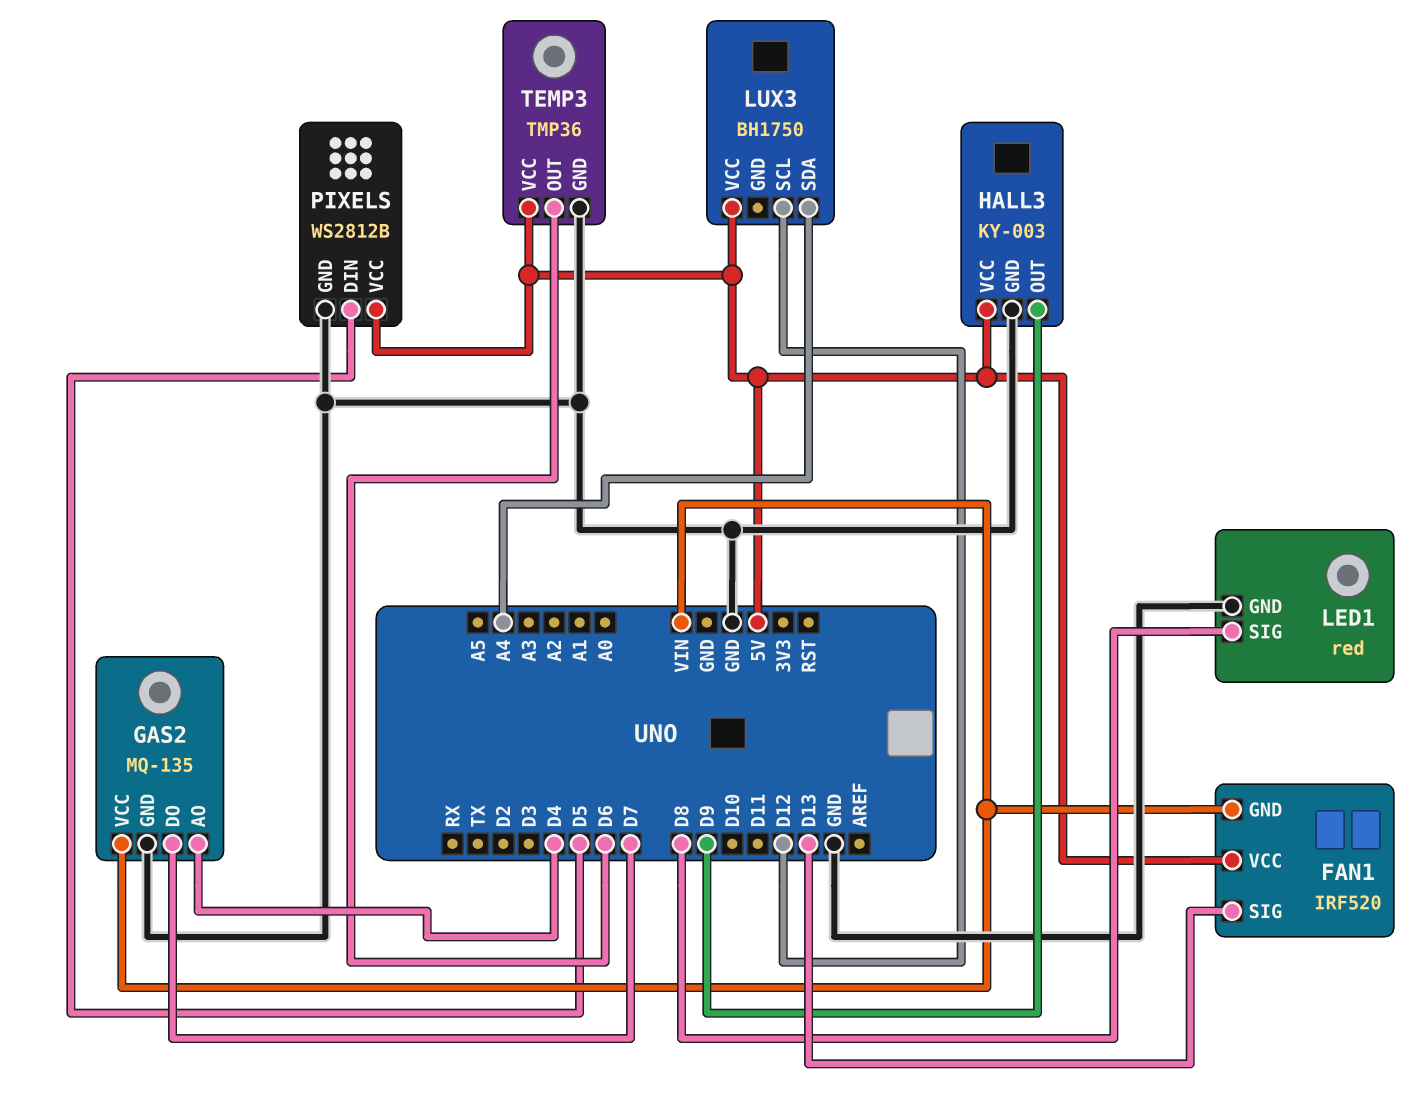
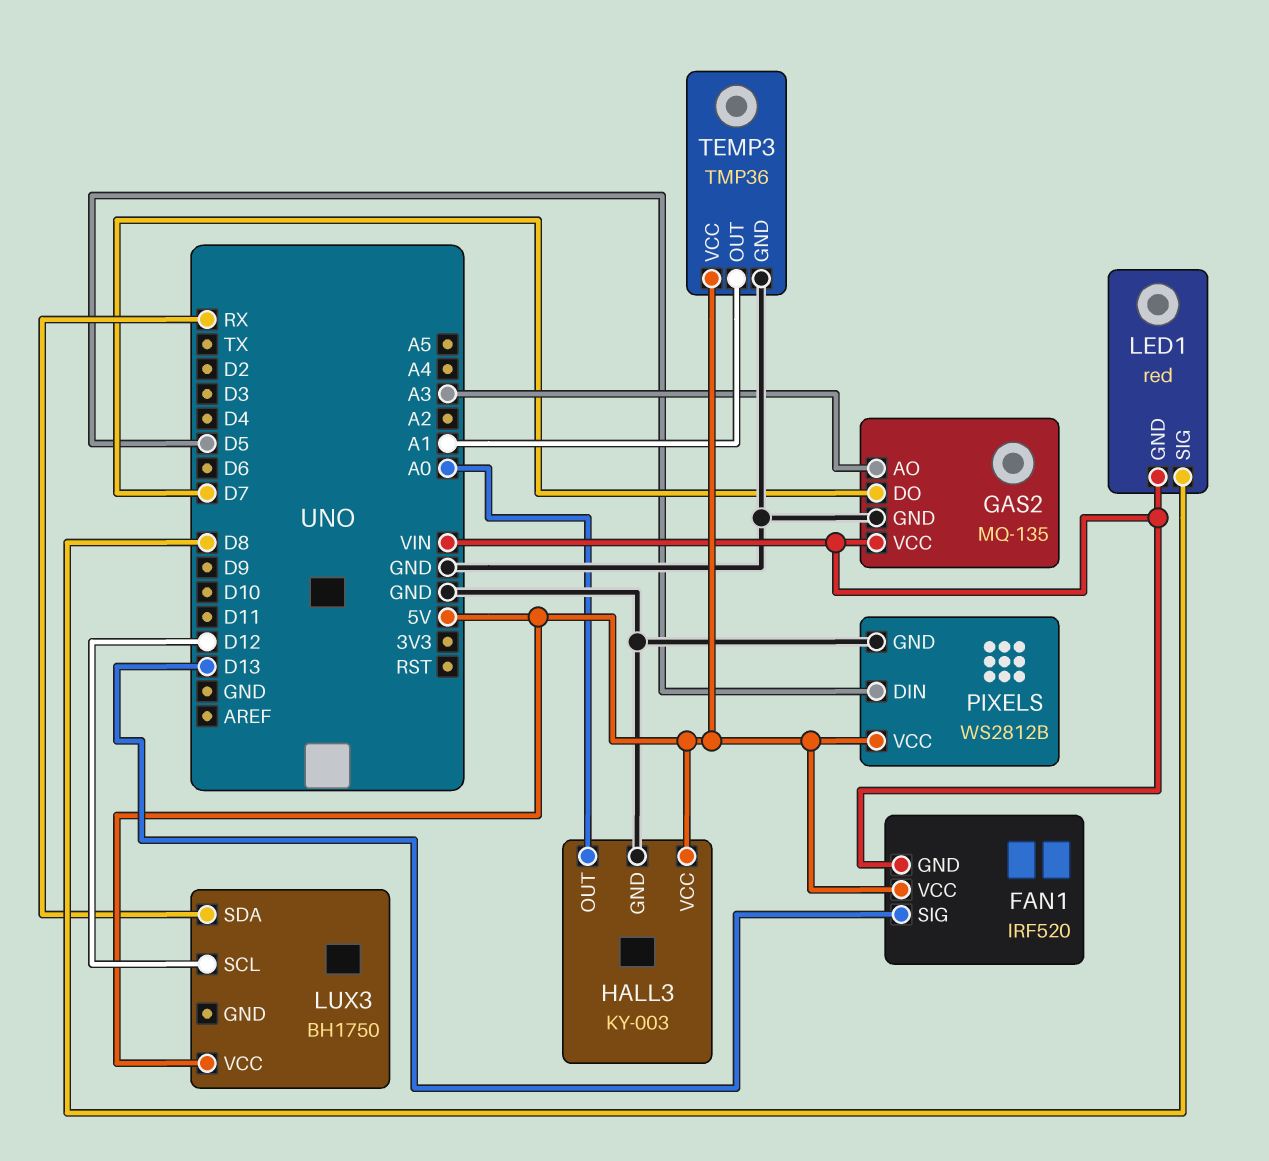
GAS2 pin AO: D4 -> A3
HALL3 pin OUT: D9 -> A0
LED1 pin GND: GND -> VIN
LUX3 pin SDA: A4 -> RX
TEMP3 pin OUT: D6 -> A1

